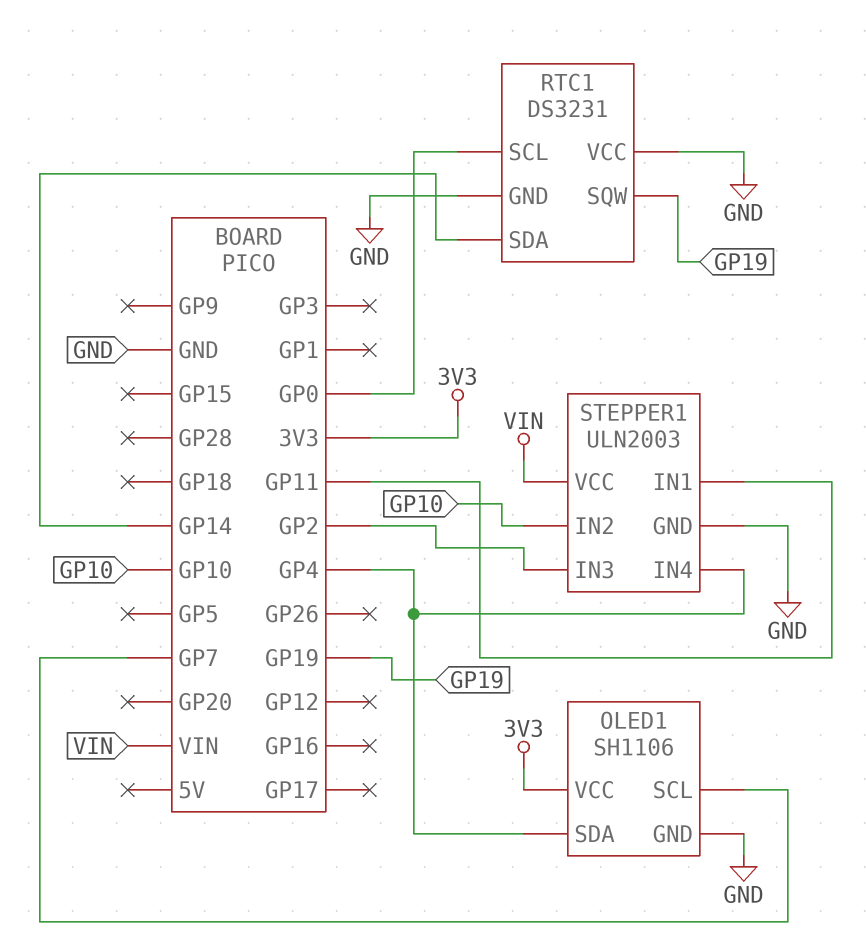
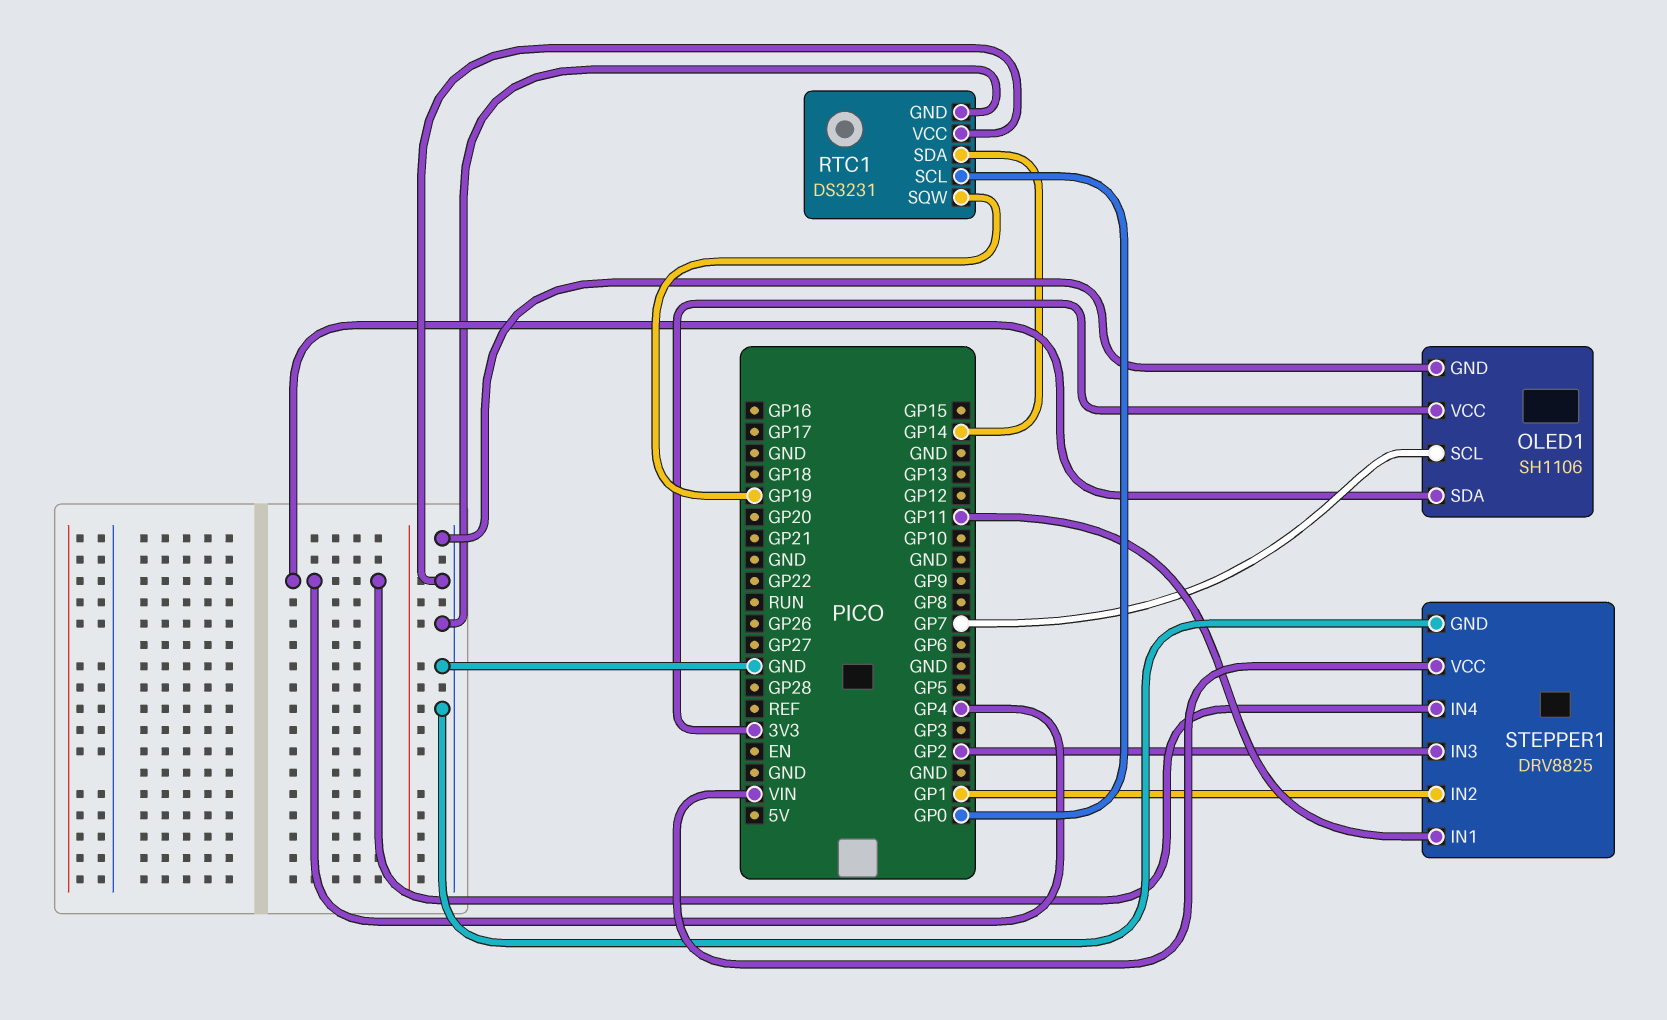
STEPPER1: ULN2003 -> DRV8825
STEPPER1 pin IN2: GP10 -> GP1

